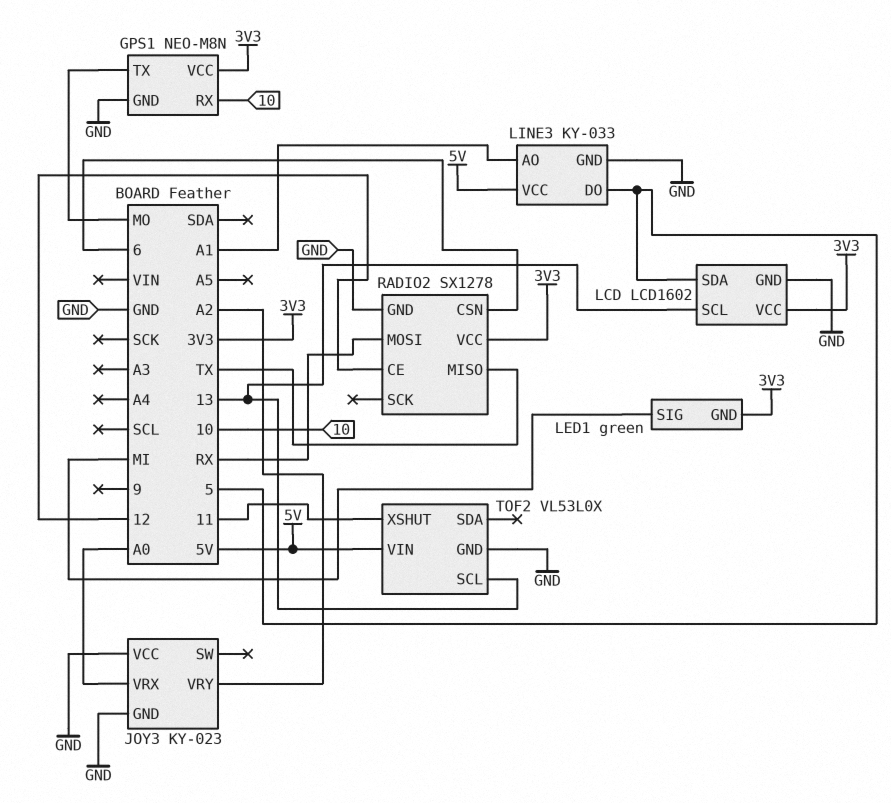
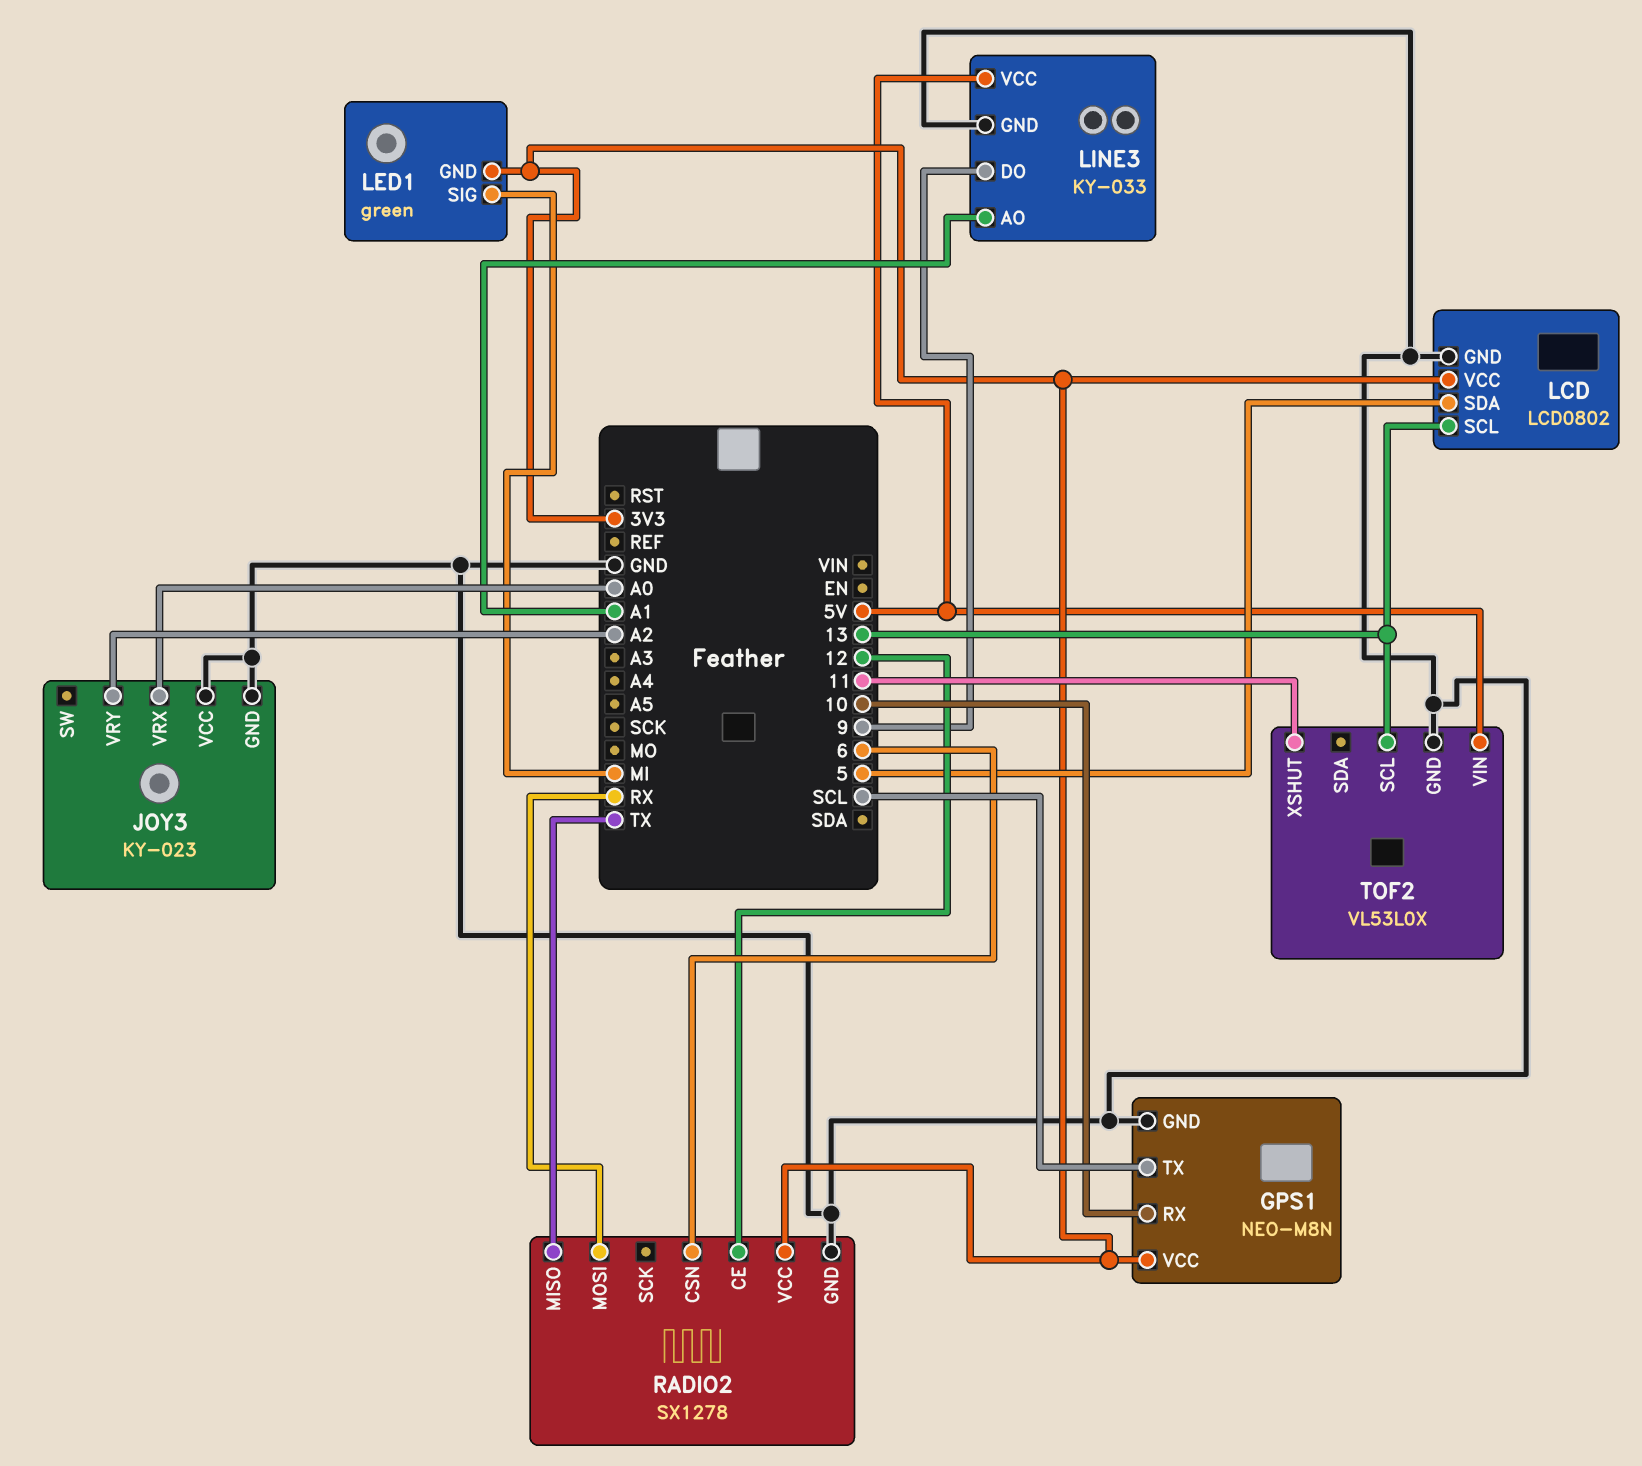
GPS1 pin TX: MO -> SCL
LCD: LCD1602 -> LCD0802
LINE3 pin DO: 5 -> 9

